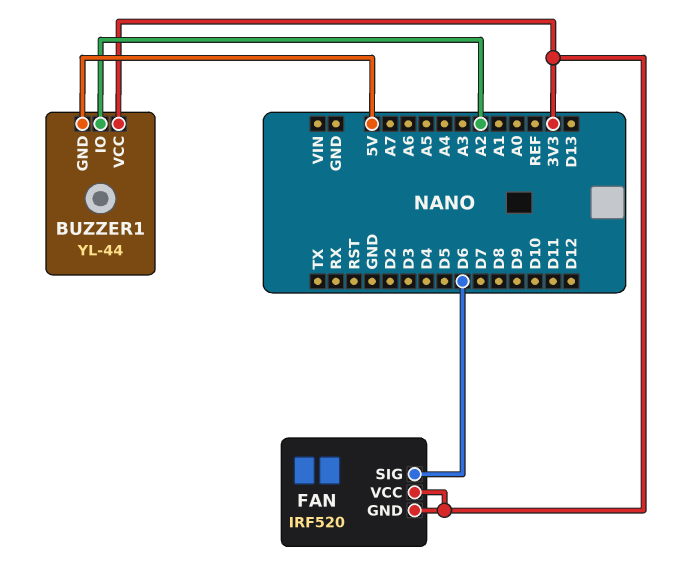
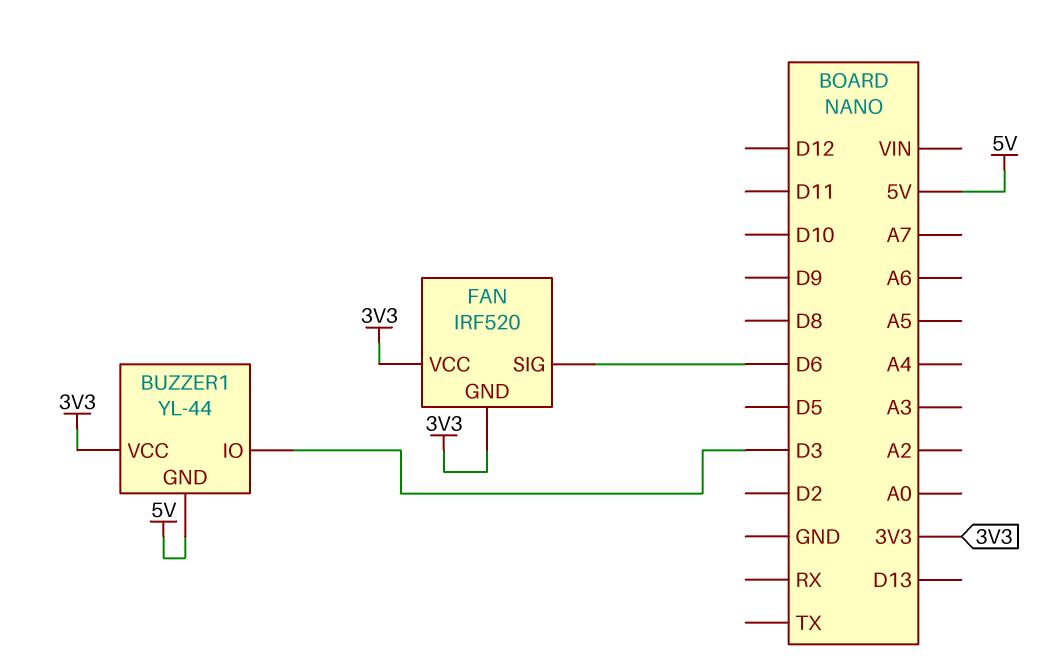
BUZZER1 pin IO: A2 -> D3

